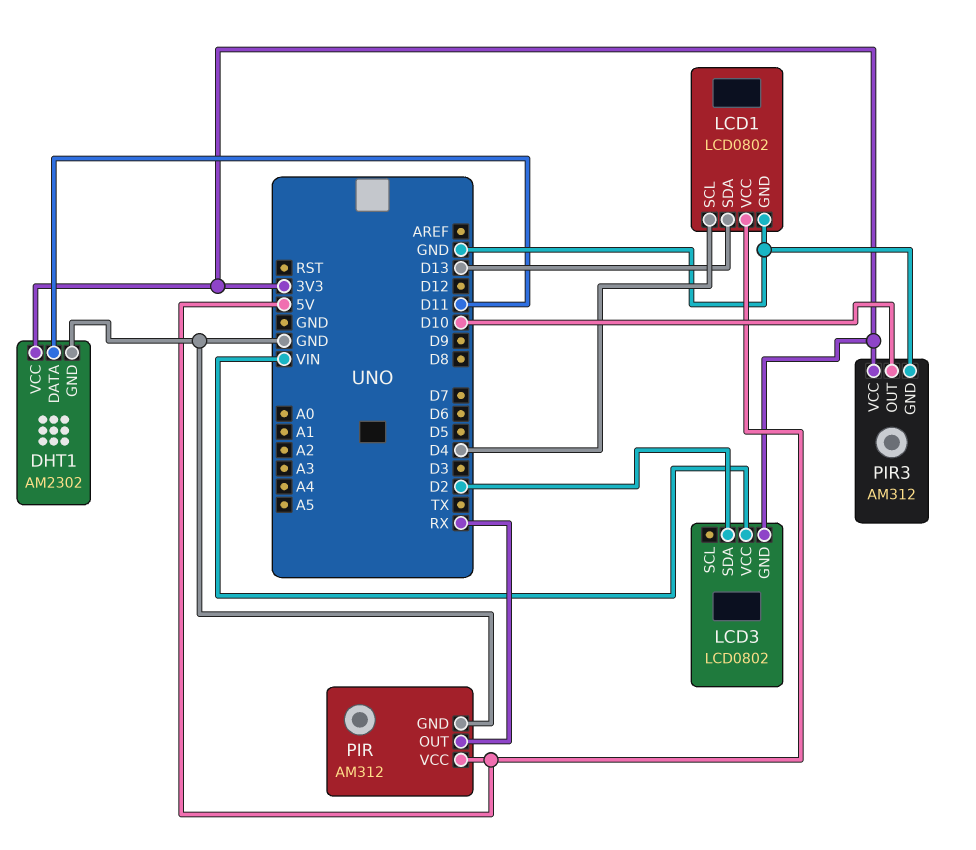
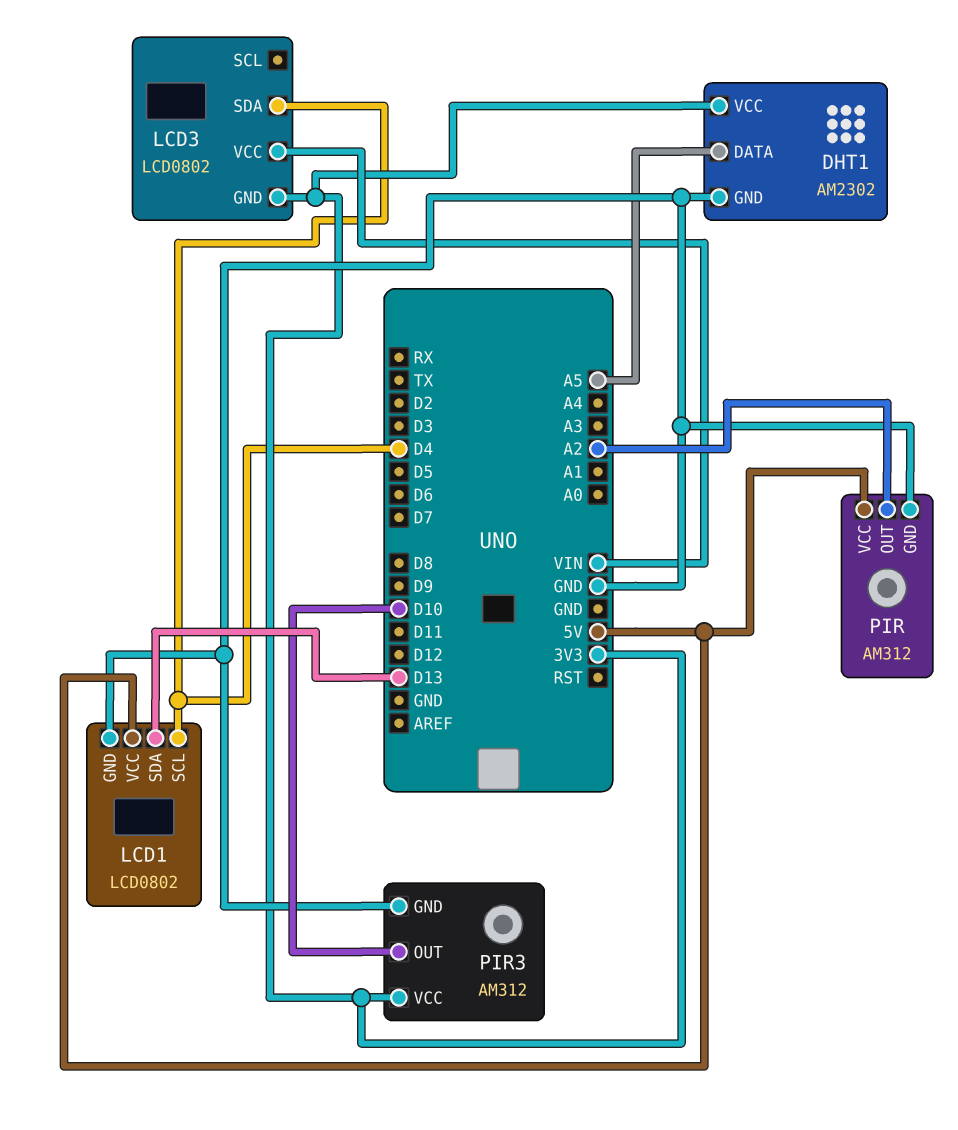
DHT1 pin DATA: D11 -> A5
LCD3 pin SDA: D2 -> D4
PIR pin OUT: RX -> A2

